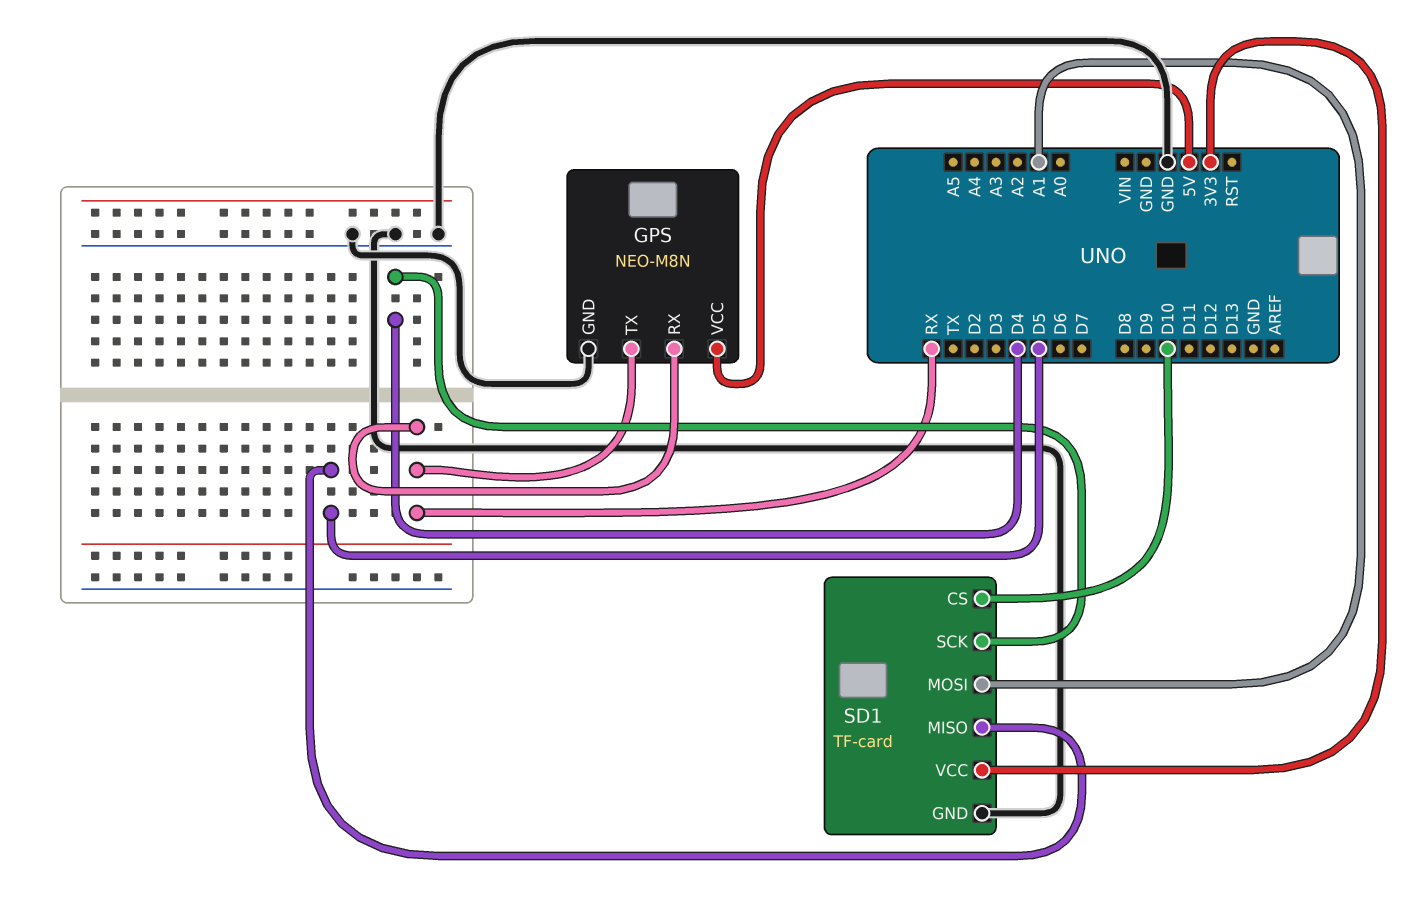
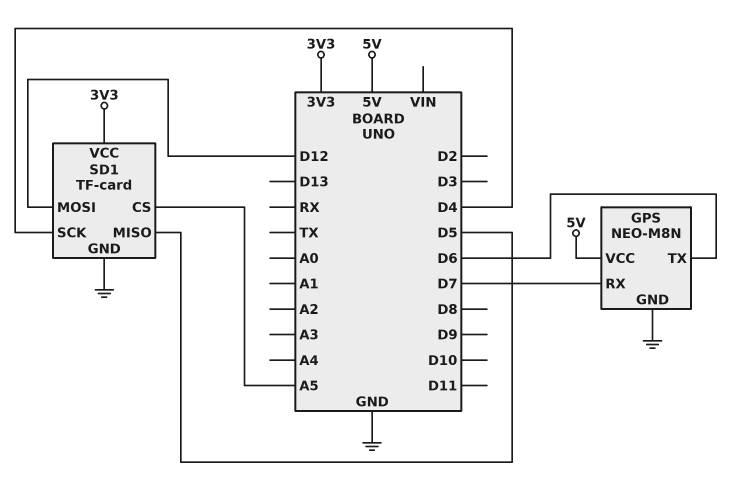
GPS pin RX: RX -> D7
GPS pin TX: RX -> D6
SD1 pin CS: D10 -> A5
SD1 pin MOSI: A1 -> D12

